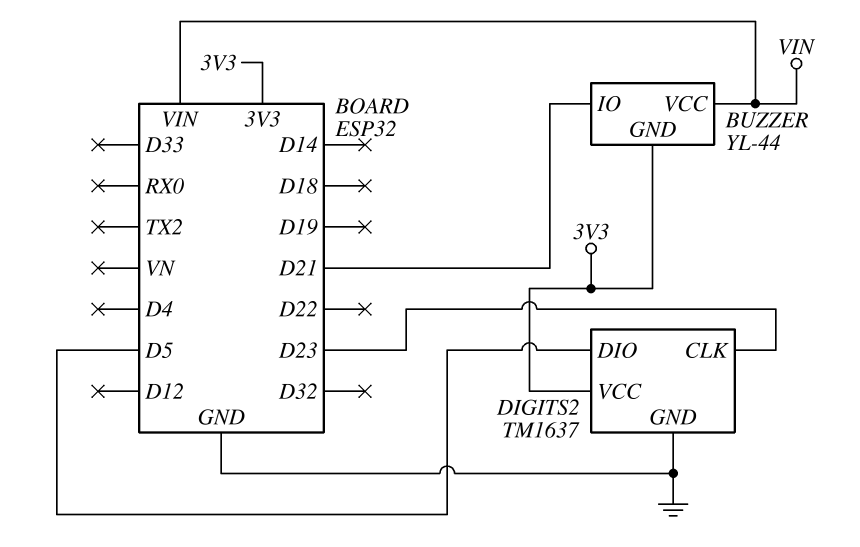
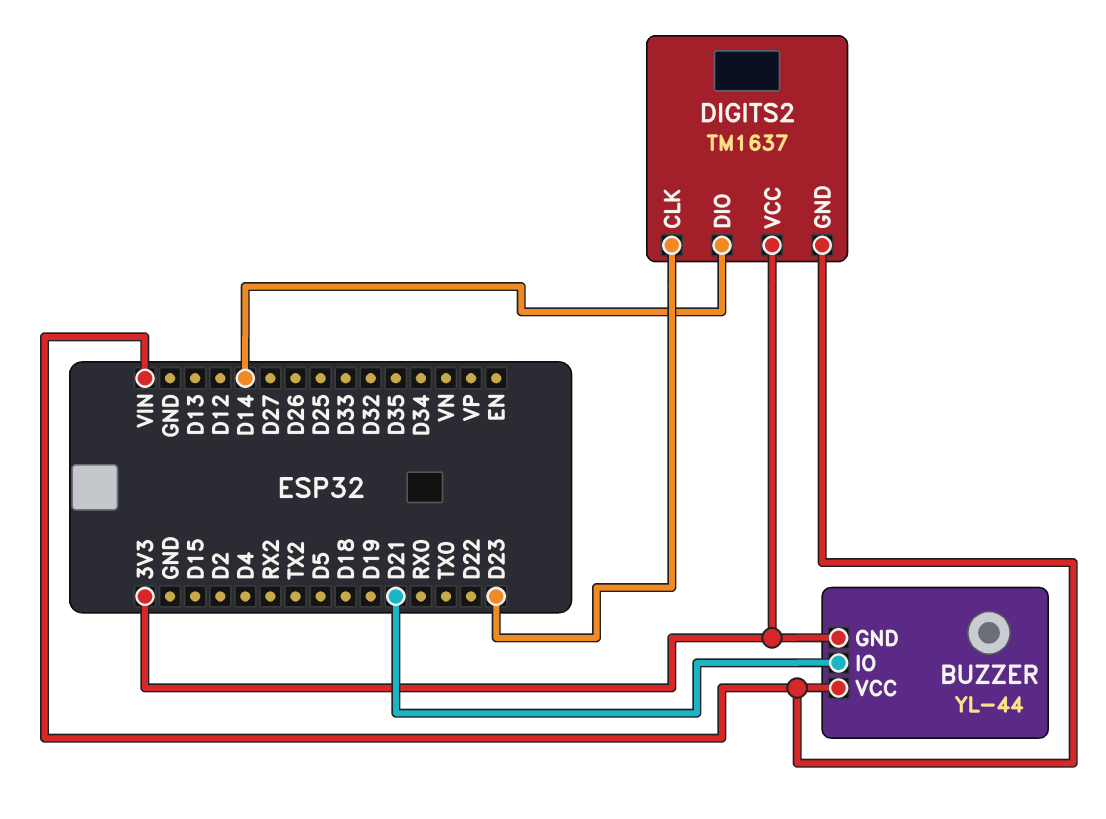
DIGITS2 pin DIO: D5 -> D14
DIGITS2 pin GND: GND -> VIN

